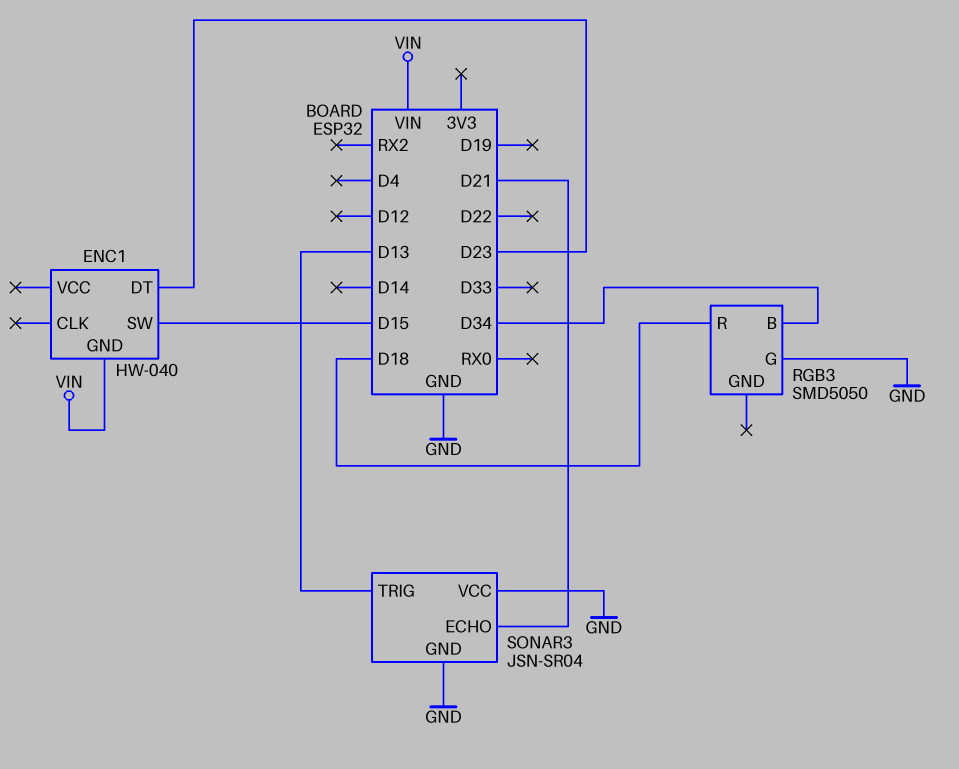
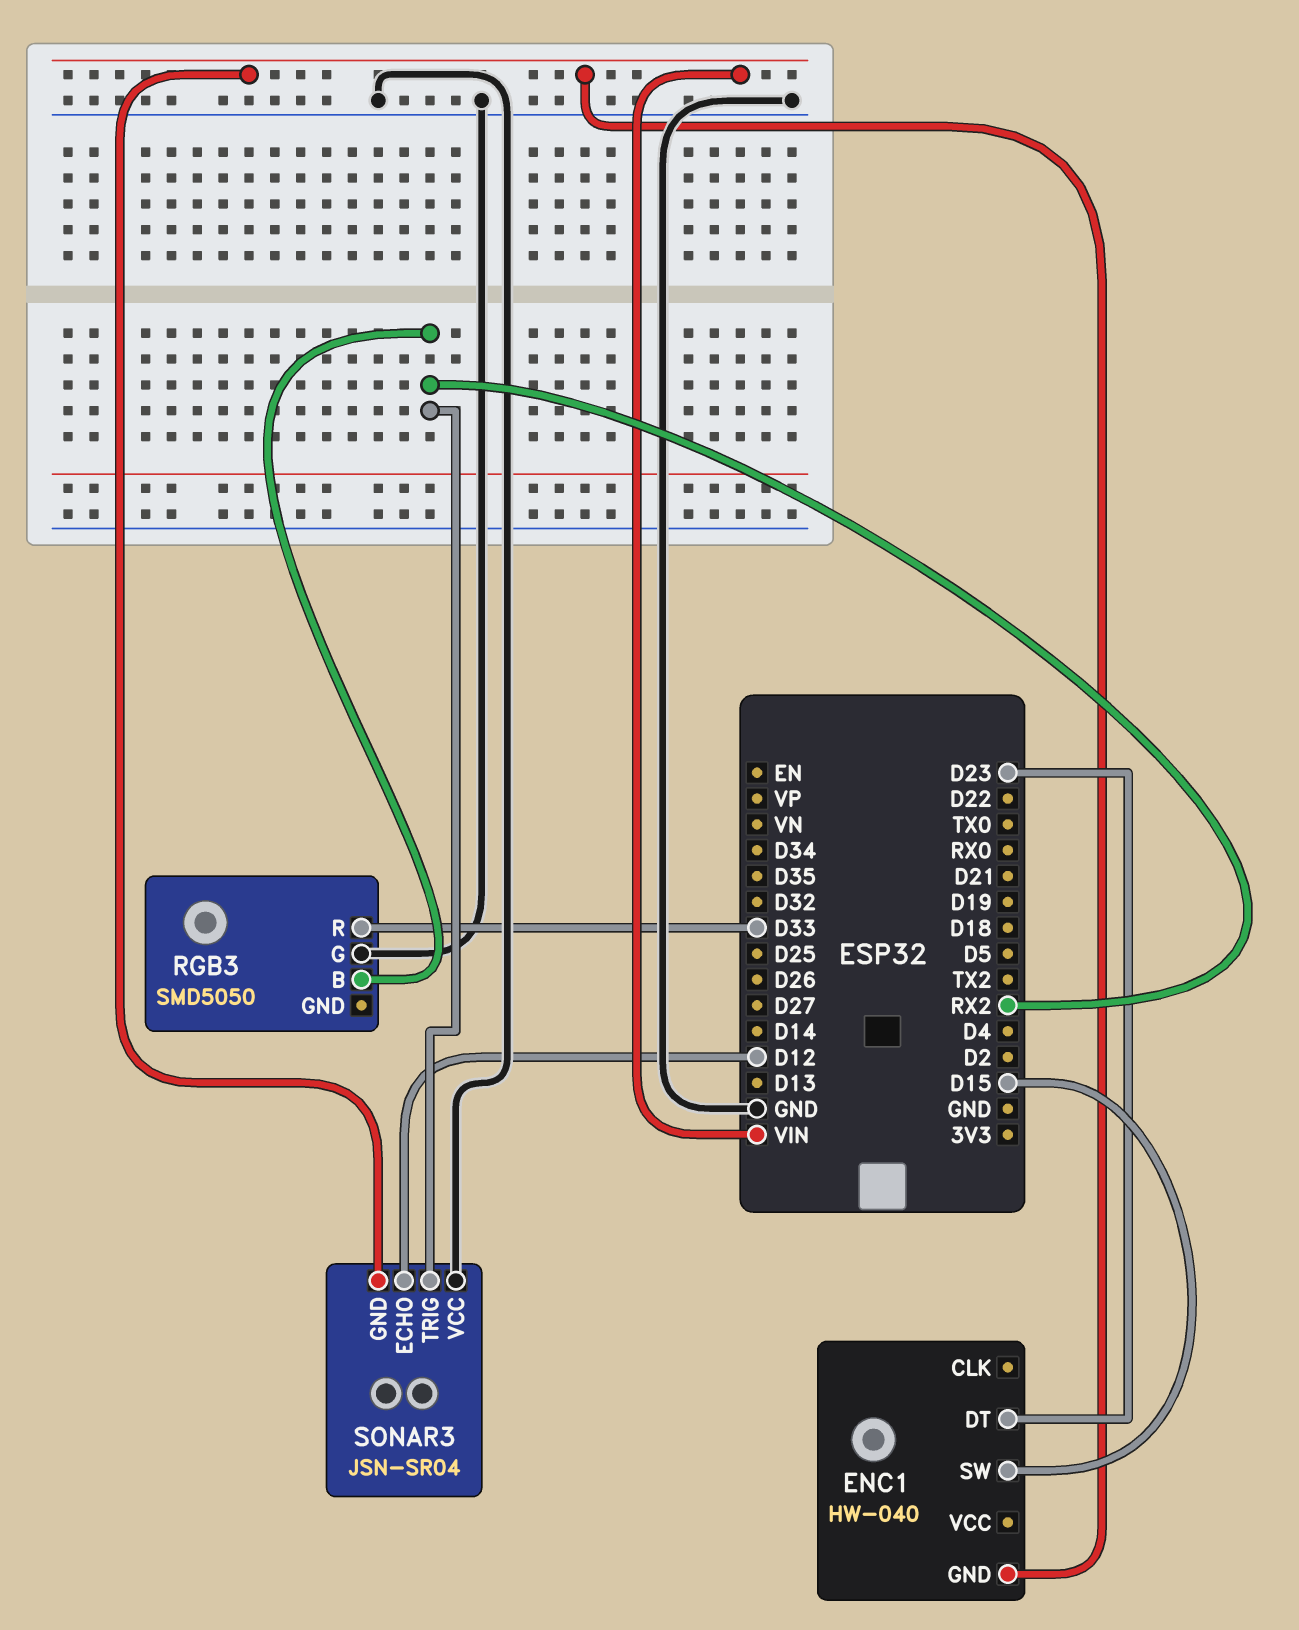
RGB3 pin B: D34 -> RX2
RGB3 pin R: D18 -> D33
SONAR3 pin ECHO: D21 -> D12
SONAR3 pin GND: GND -> VIN
SONAR3 pin TRIG: D13 -> RX2

